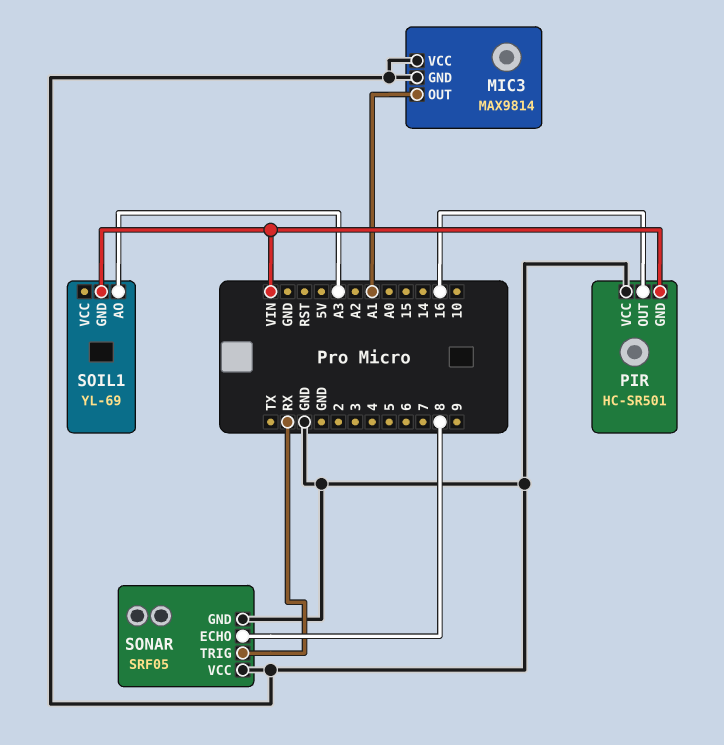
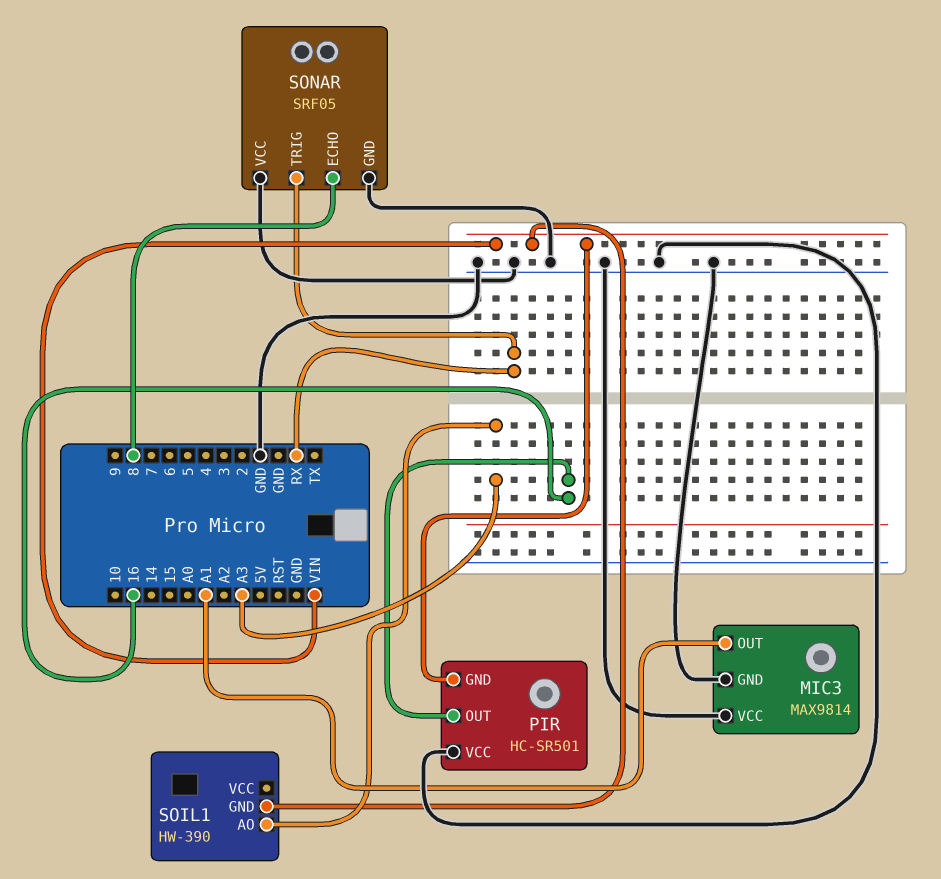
SOIL1: YL-69 -> HW-390

